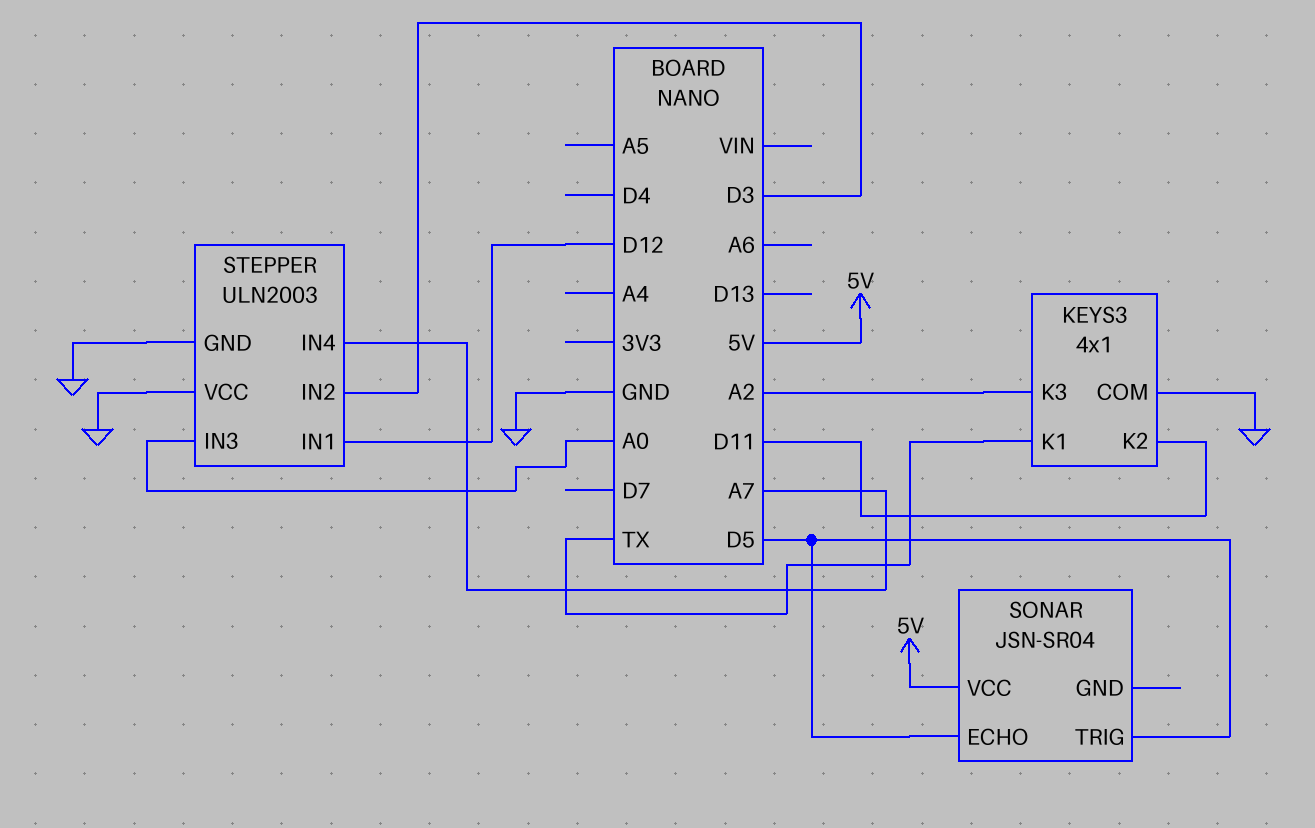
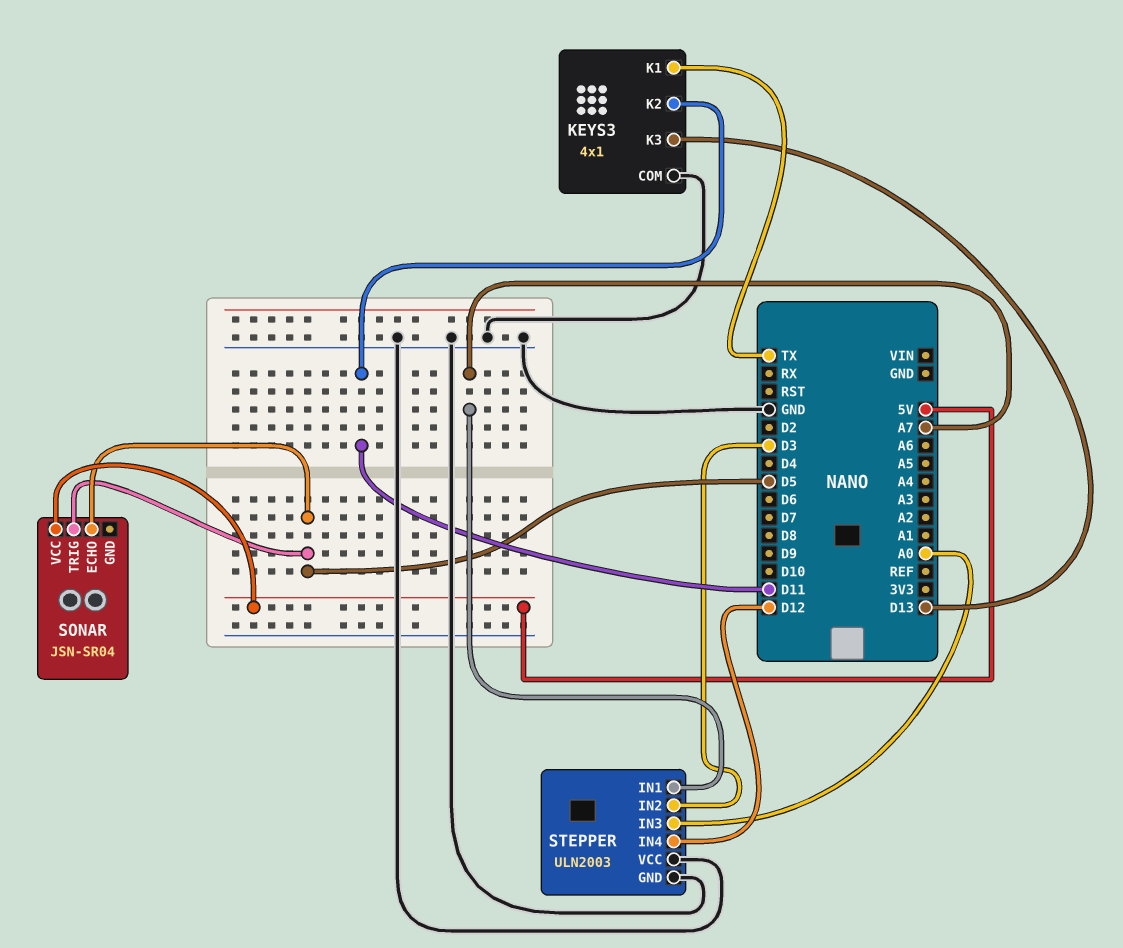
KEYS3 pin K3: A2 -> D13
STEPPER pin IN1: D12 -> A7
STEPPER pin IN4: A7 -> D12

